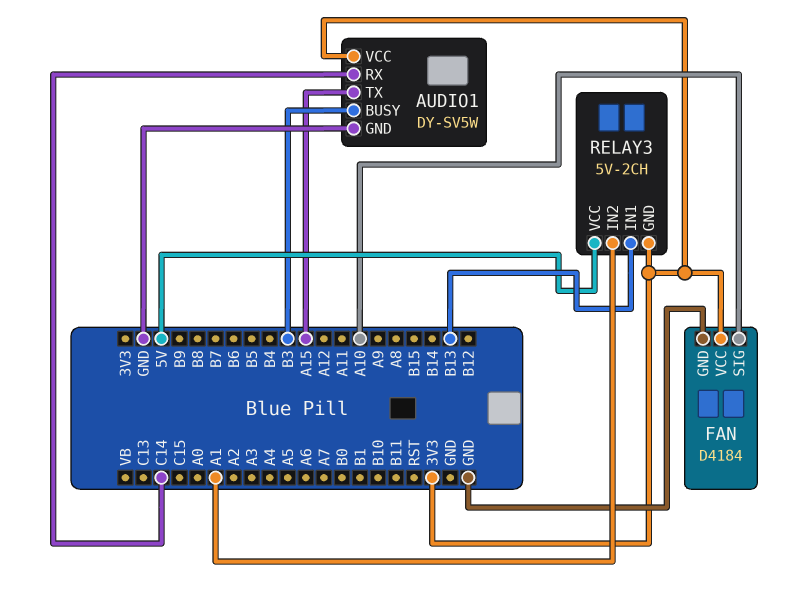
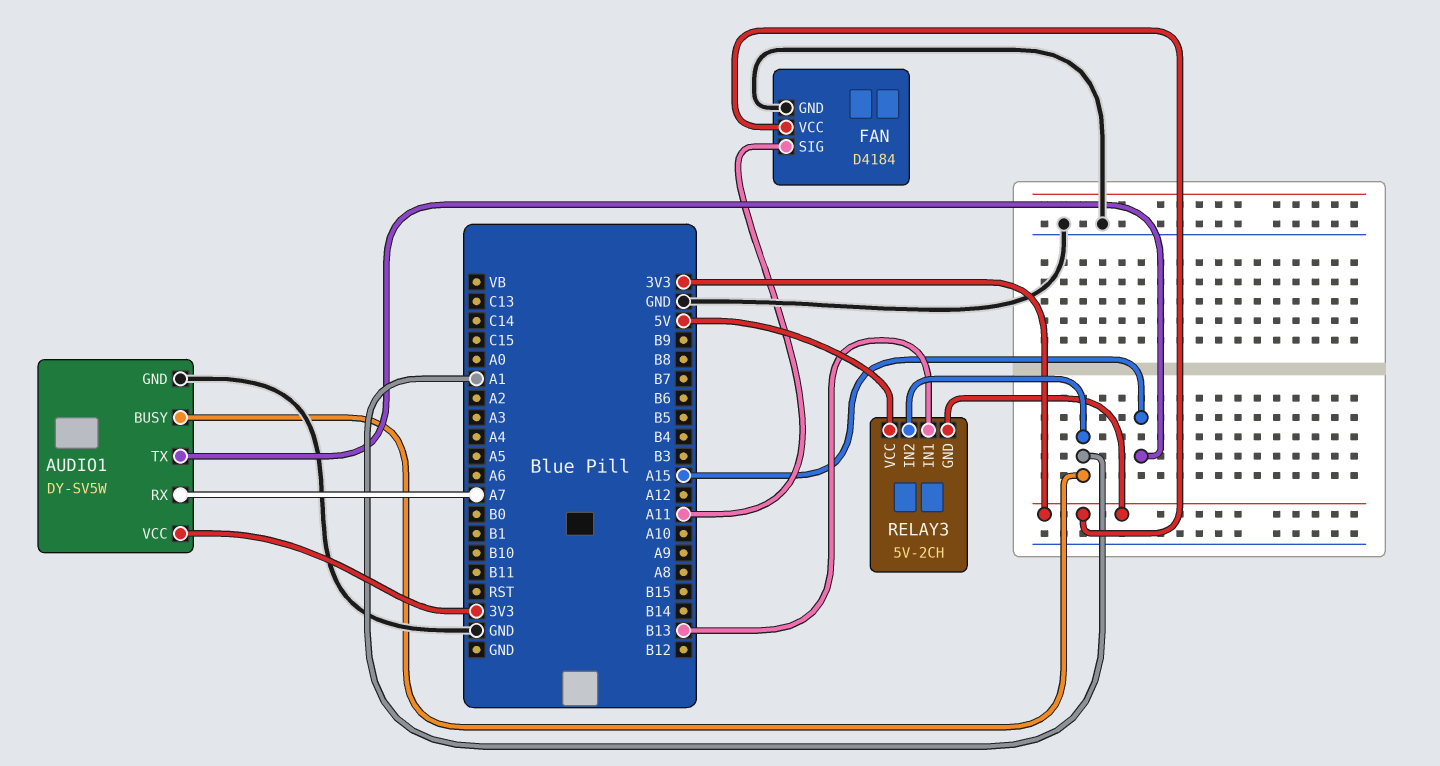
AUDIO1 pin BUSY: B3 -> A1
AUDIO1 pin RX: C14 -> A7
FAN pin SIG: A10 -> A11

